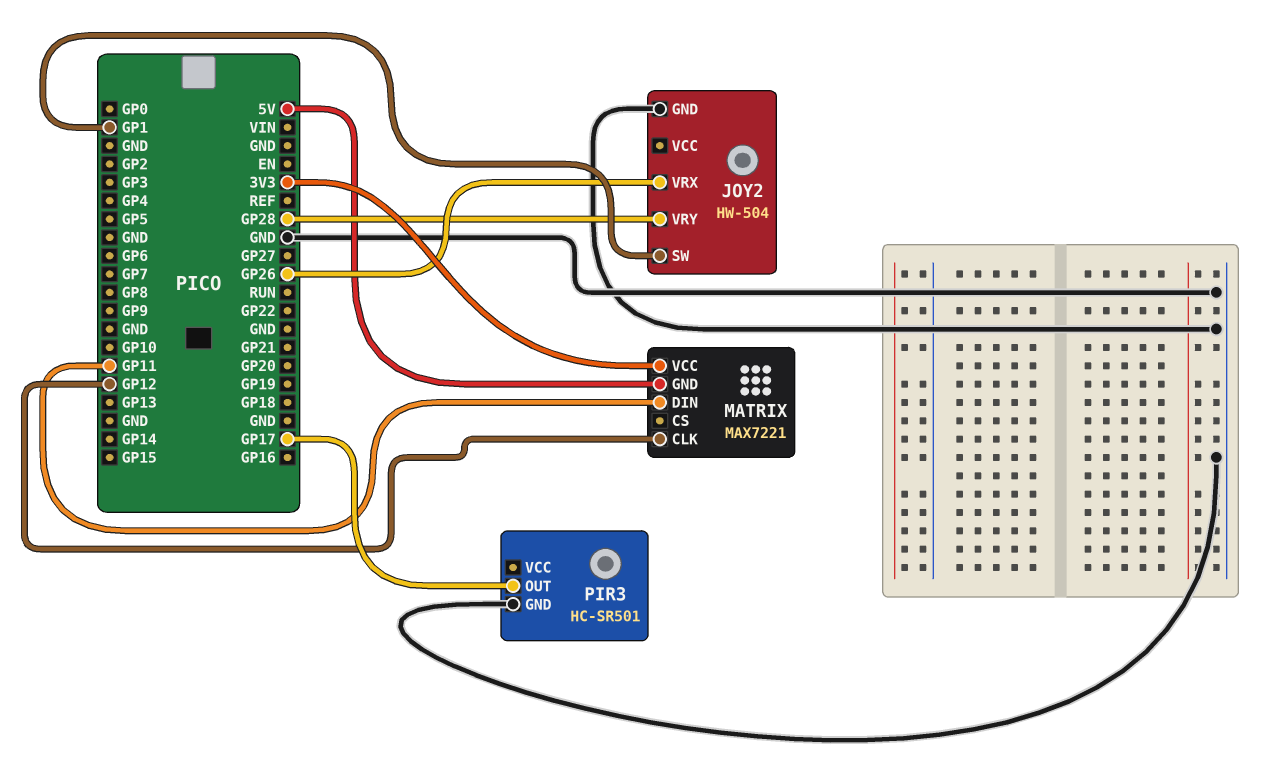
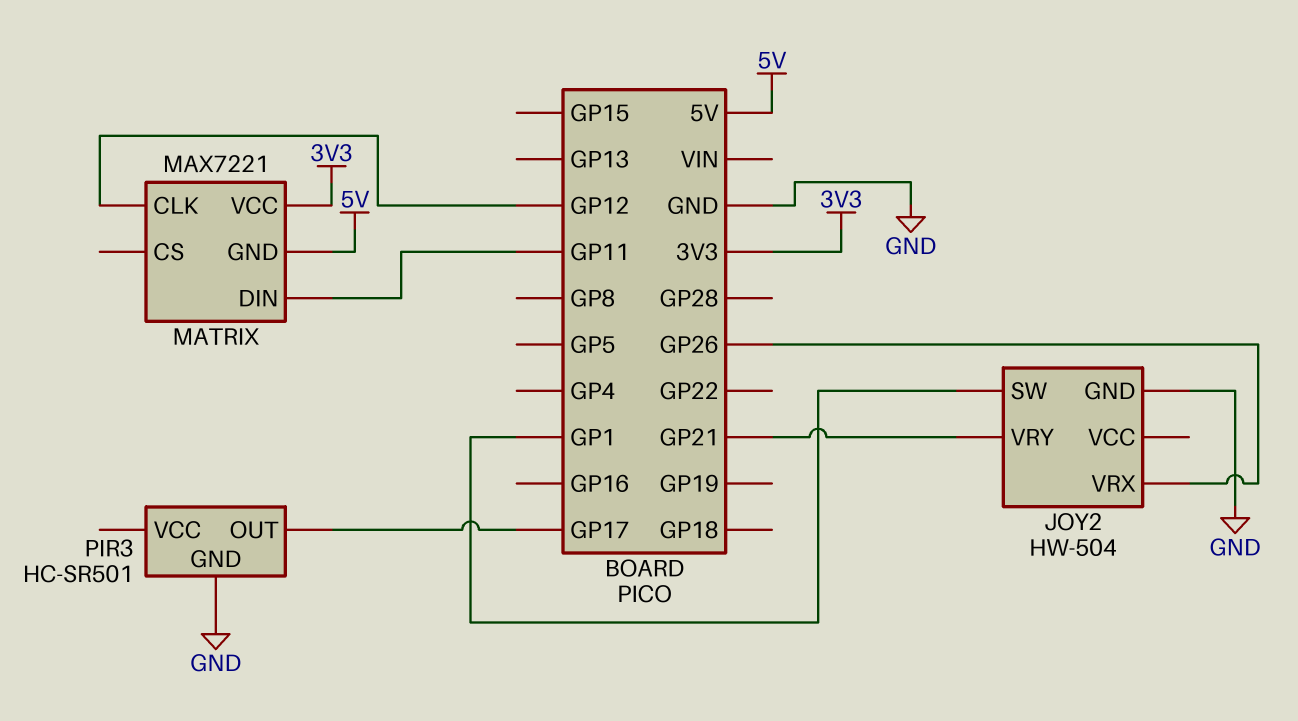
JOY2 pin VRY: GP28 -> GP21

